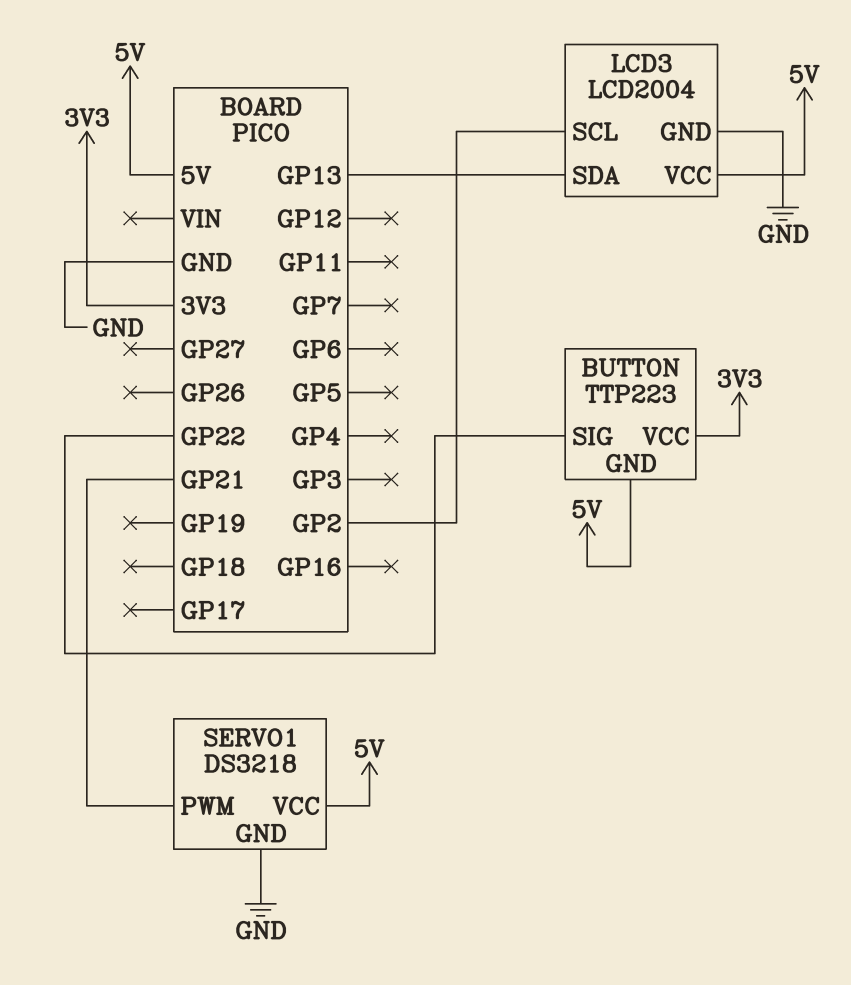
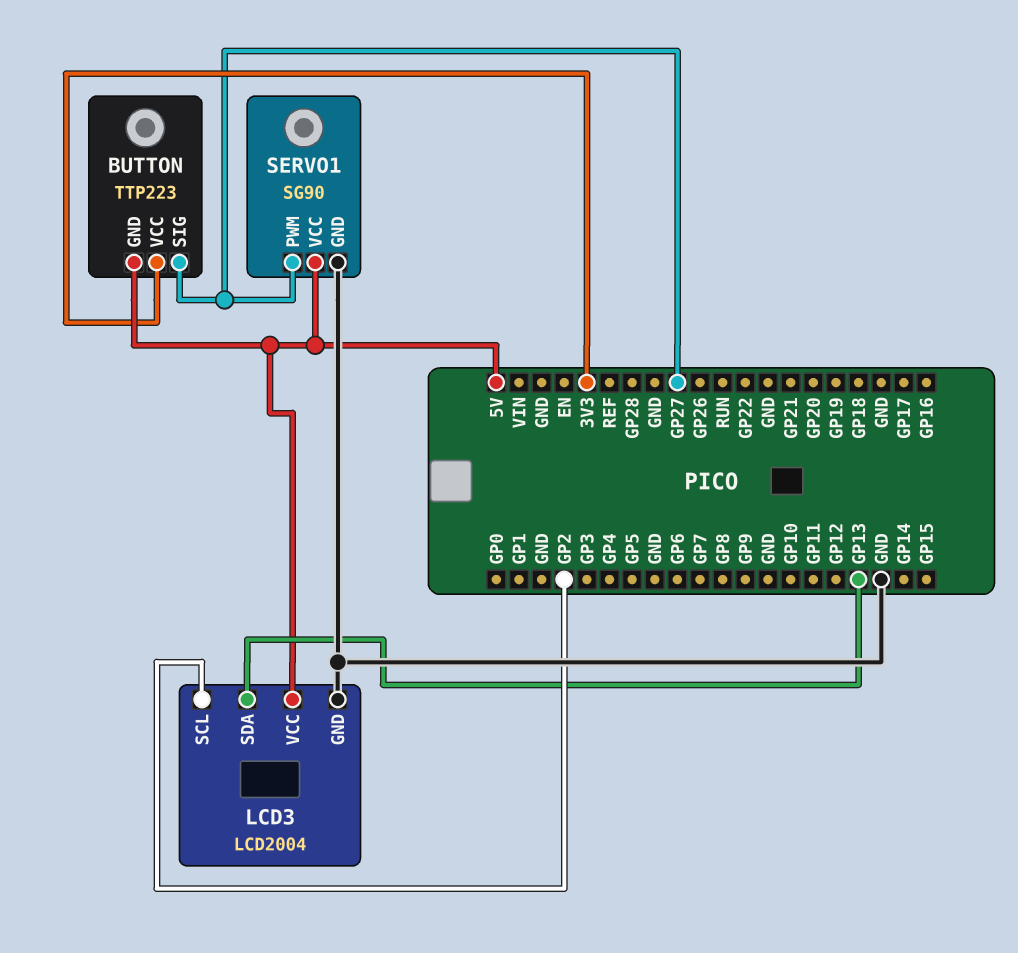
BUTTON pin SIG: GP22 -> GP27
SERVO1: DS3218 -> SG90
SERVO1 pin PWM: GP21 -> GP27

